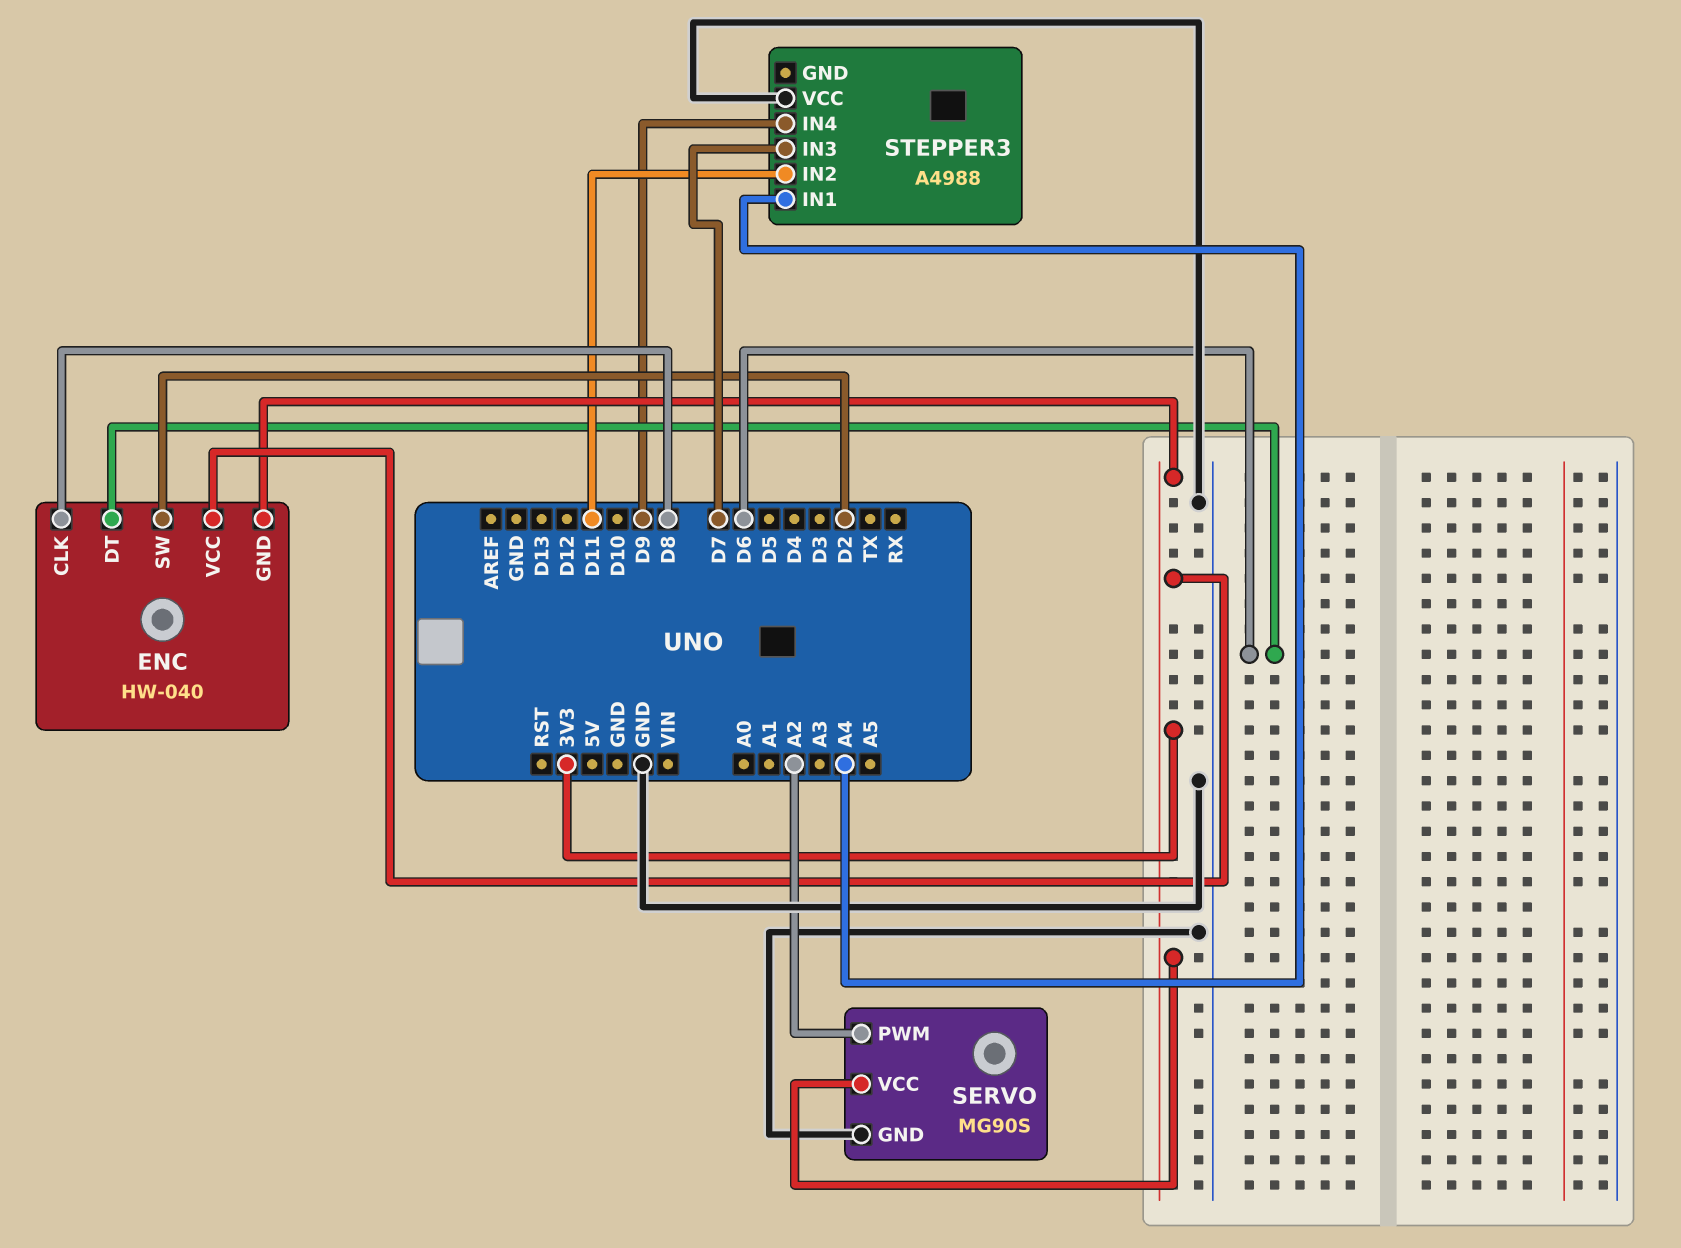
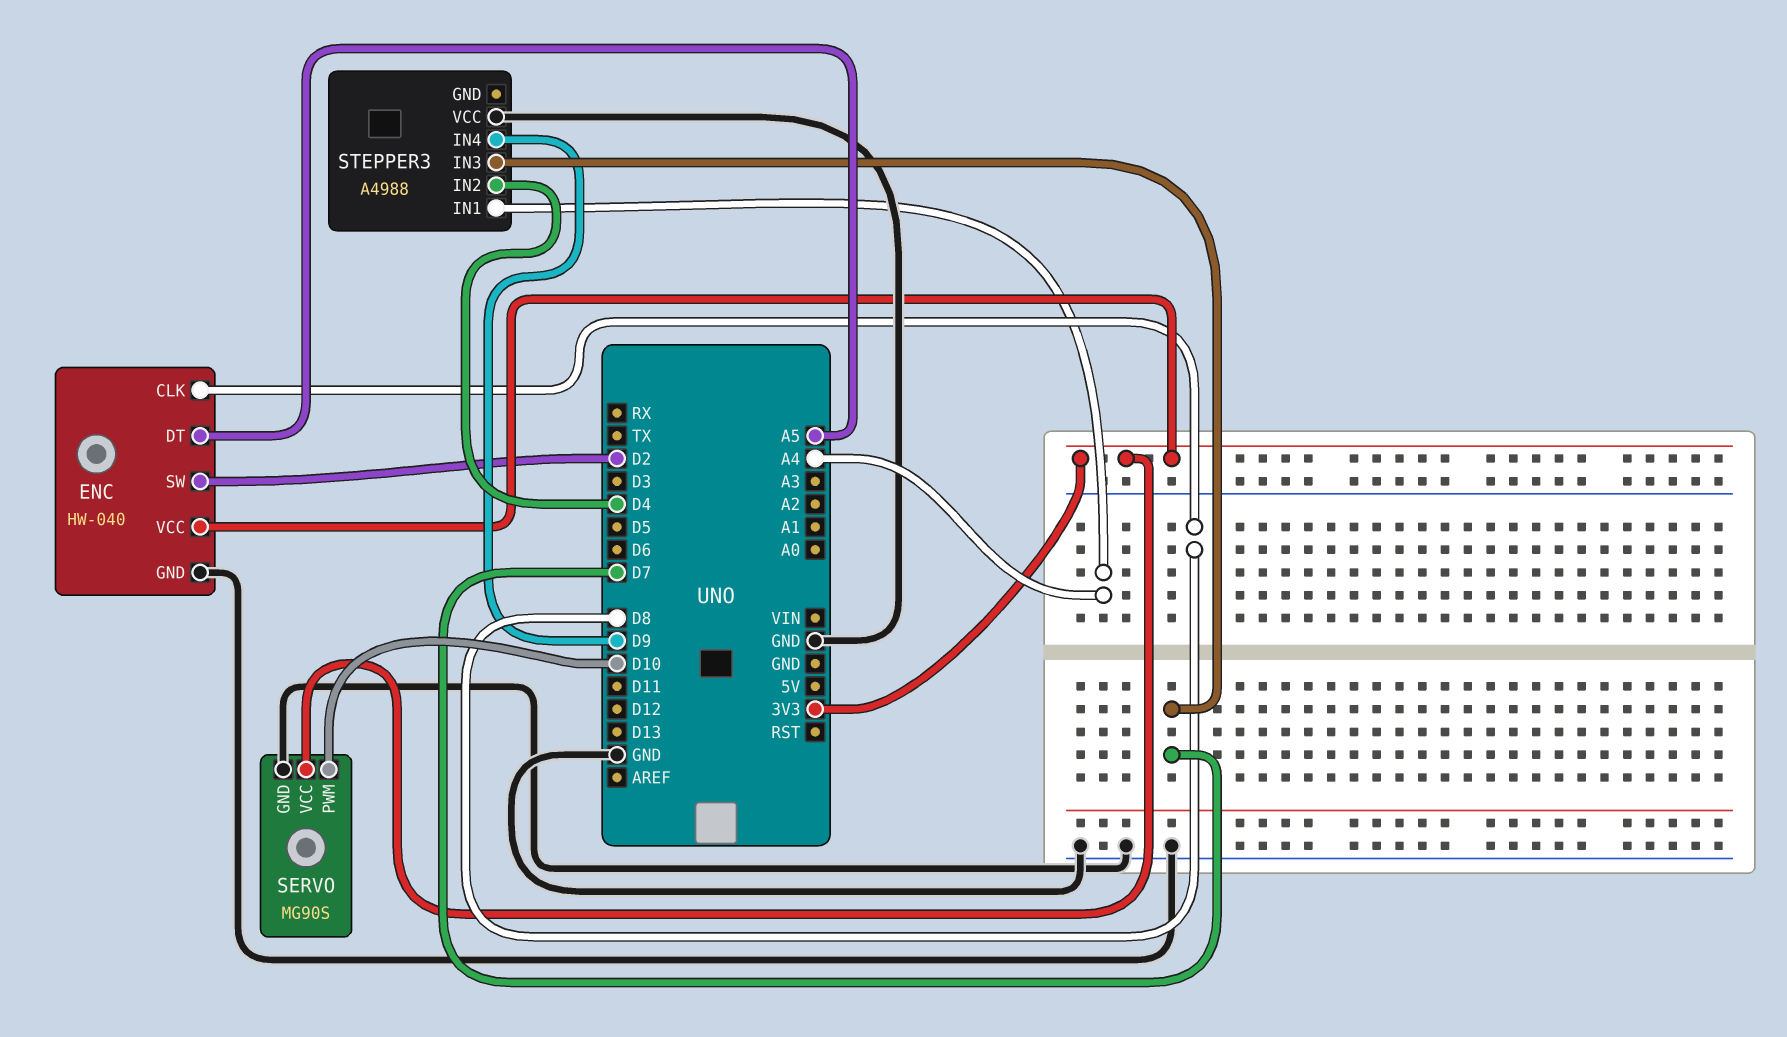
ENC pin DT: D6 -> A5
ENC pin GND: 3V3 -> GND
SERVO pin PWM: A2 -> D10
STEPPER3 pin IN2: D11 -> D4

